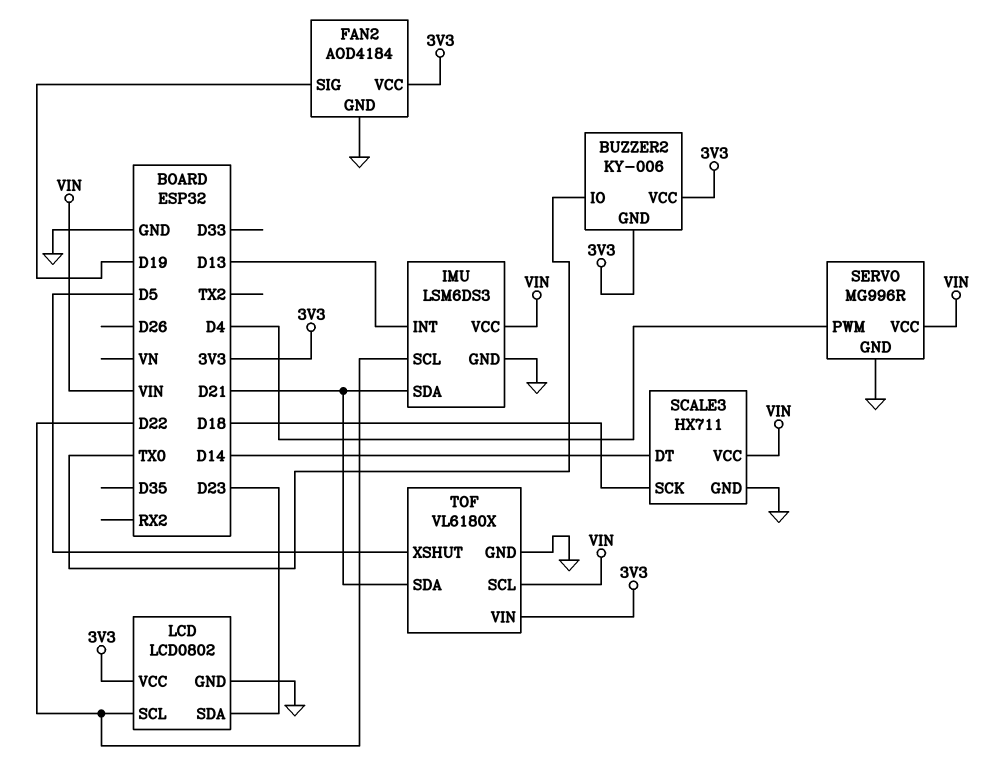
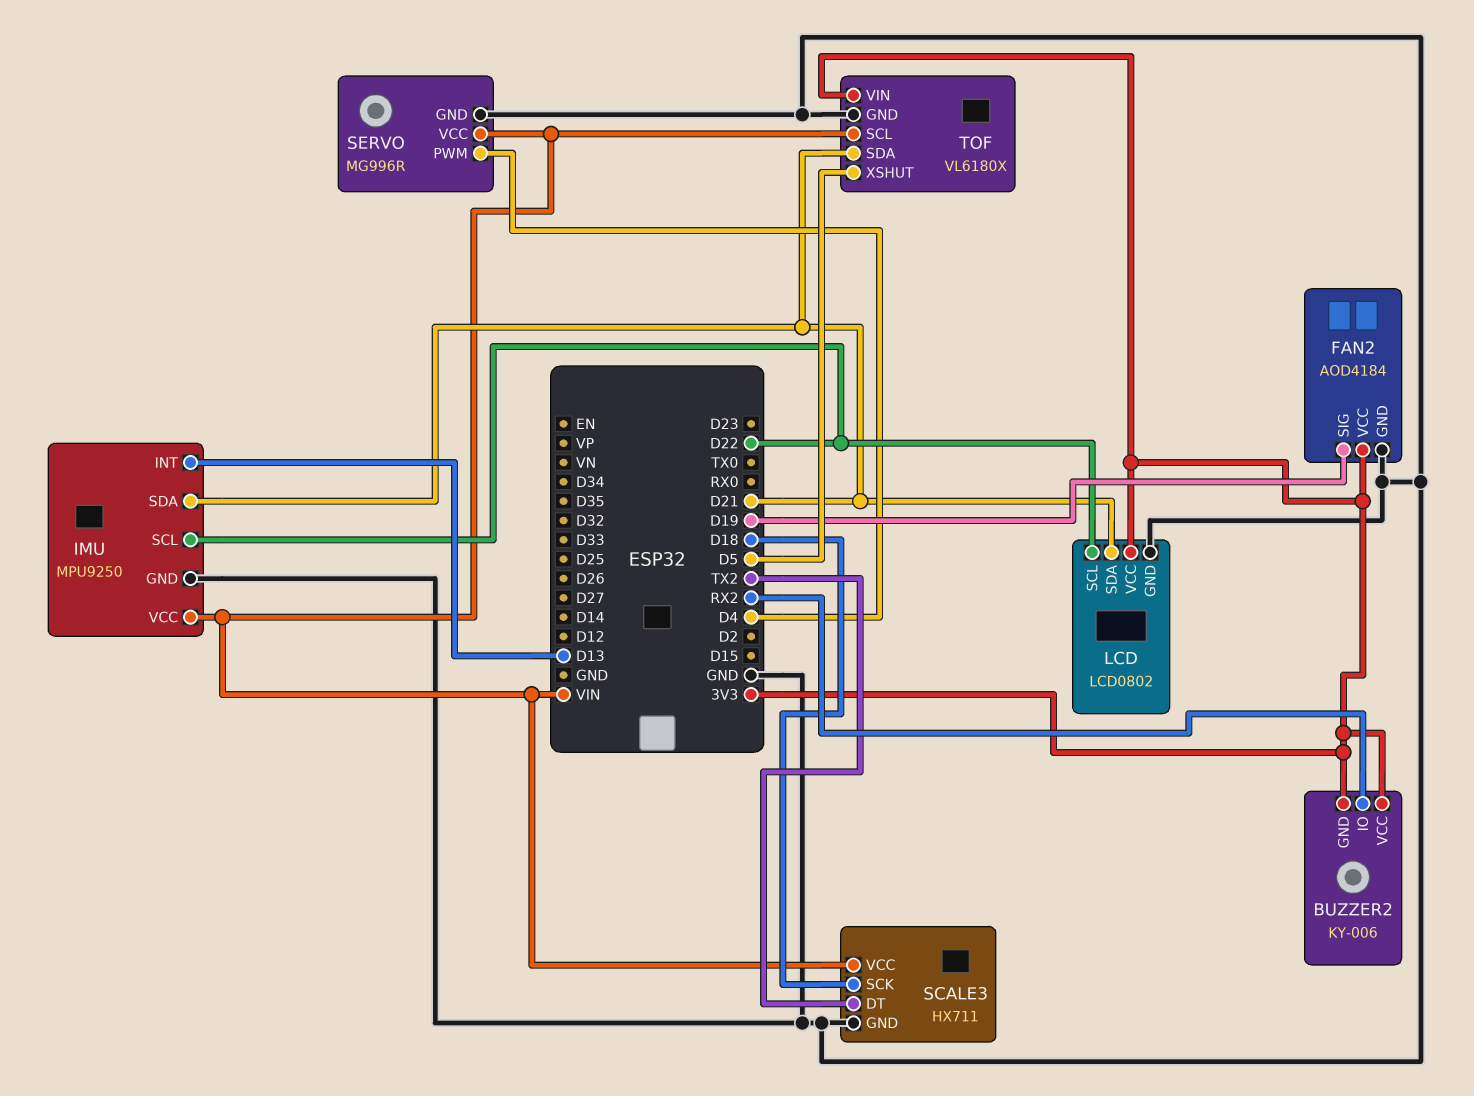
BUZZER2 pin IO: TX0 -> RX2
IMU: LSM6DS3 -> MPU9250
LCD pin SDA: D23 -> D21
SCALE3 pin DT: D14 -> TX2

